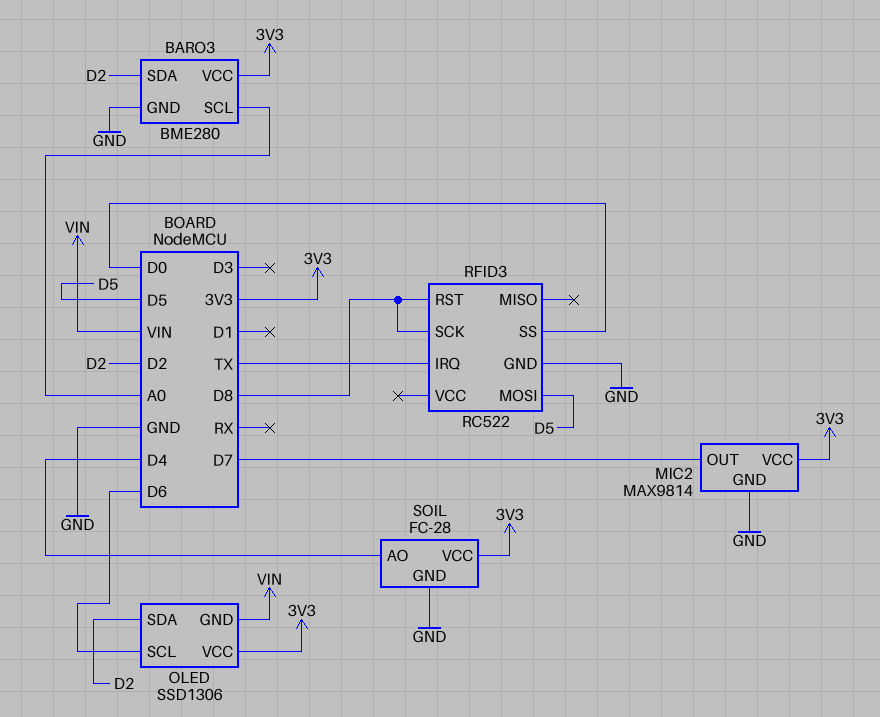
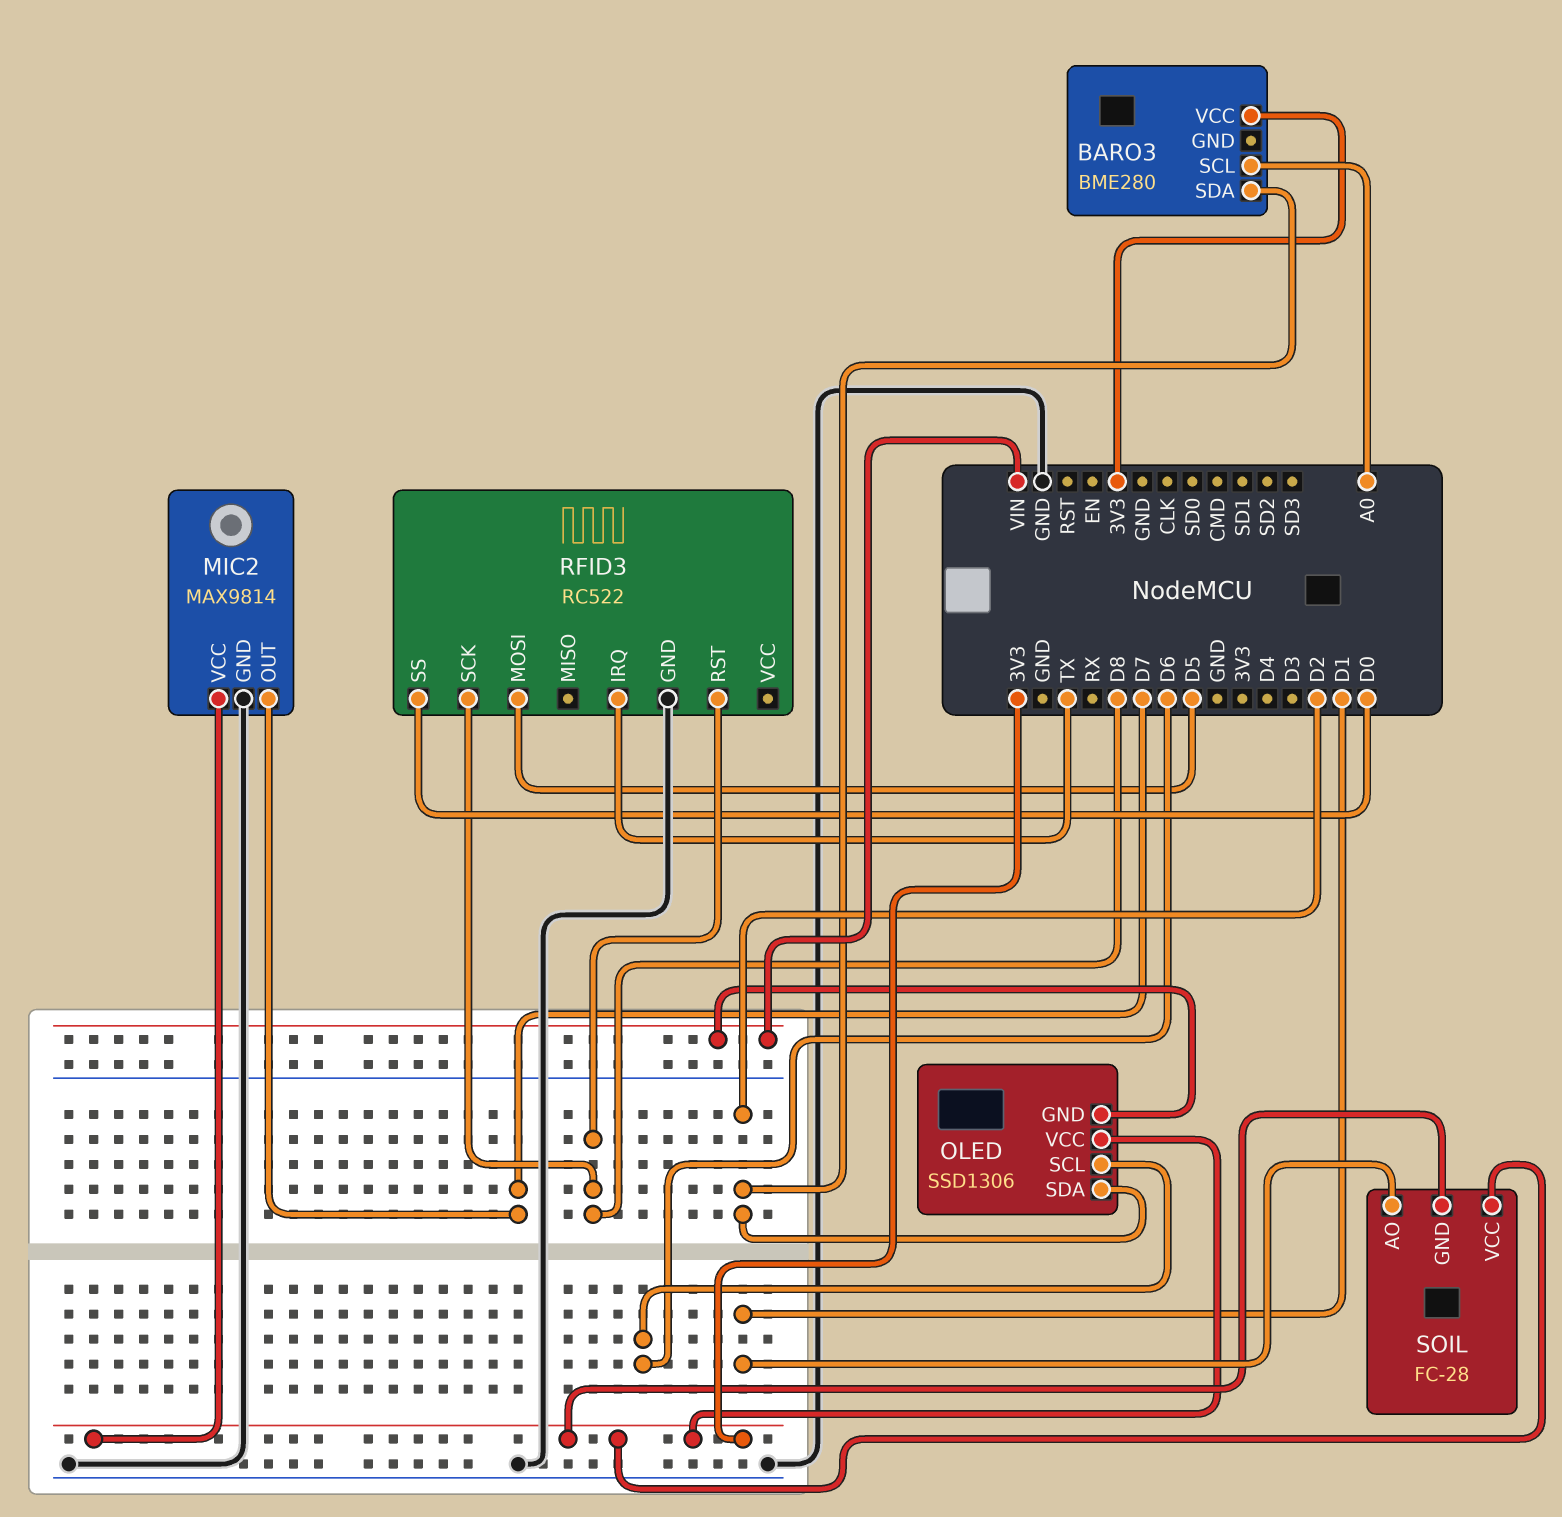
BARO3 pin GND: GND -> none
SOIL pin AO: D4 -> D1
SOIL pin GND: GND -> 3V3

